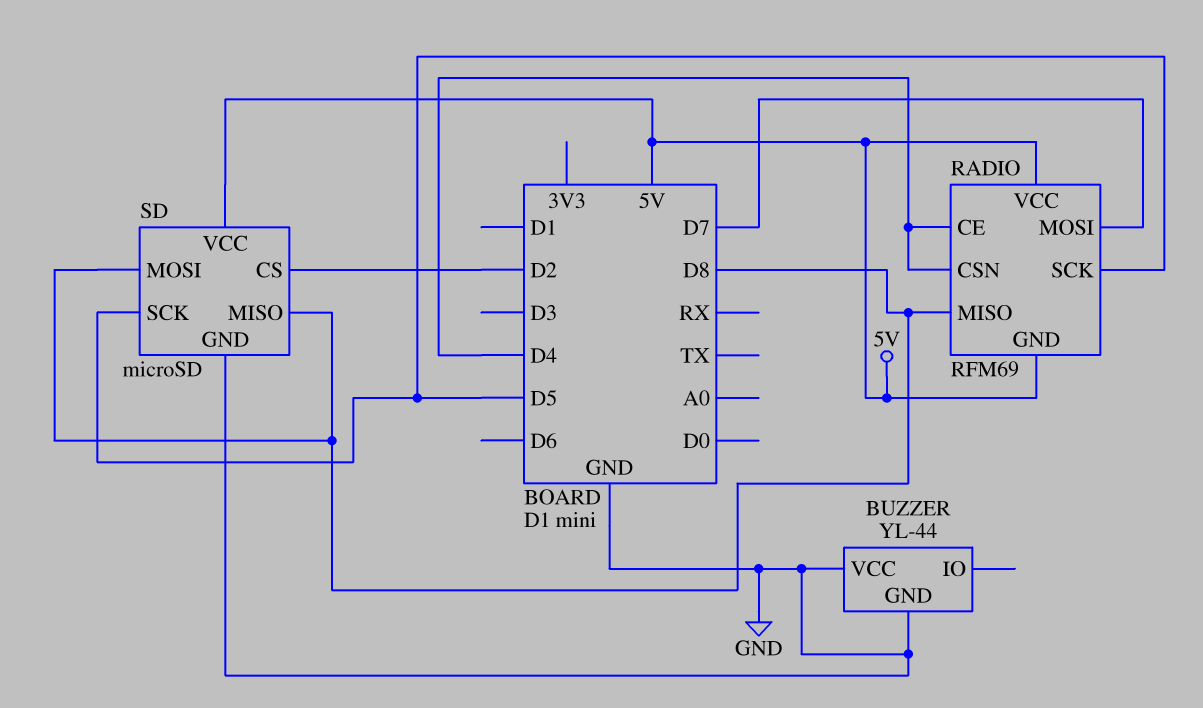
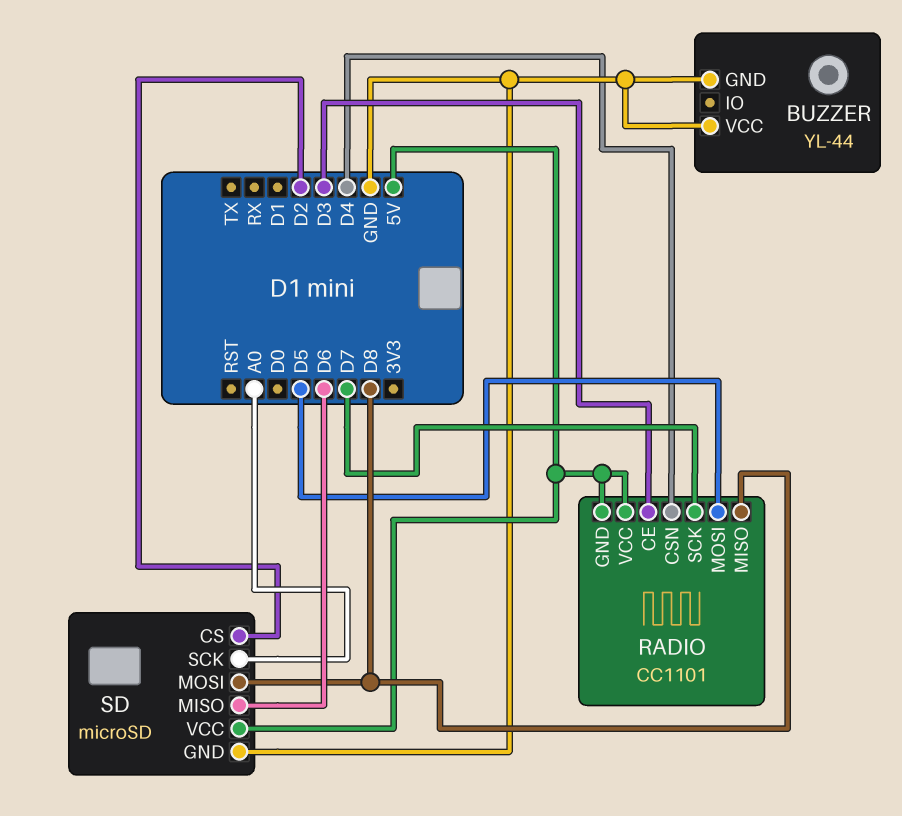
RADIO: RFM69 -> CC1101
RADIO pin CE: D4 -> D3
RADIO pin MOSI: D7 -> D5
RADIO pin SCK: D5 -> D7
SD pin MISO: D8 -> D6
SD pin SCK: D5 -> A0

